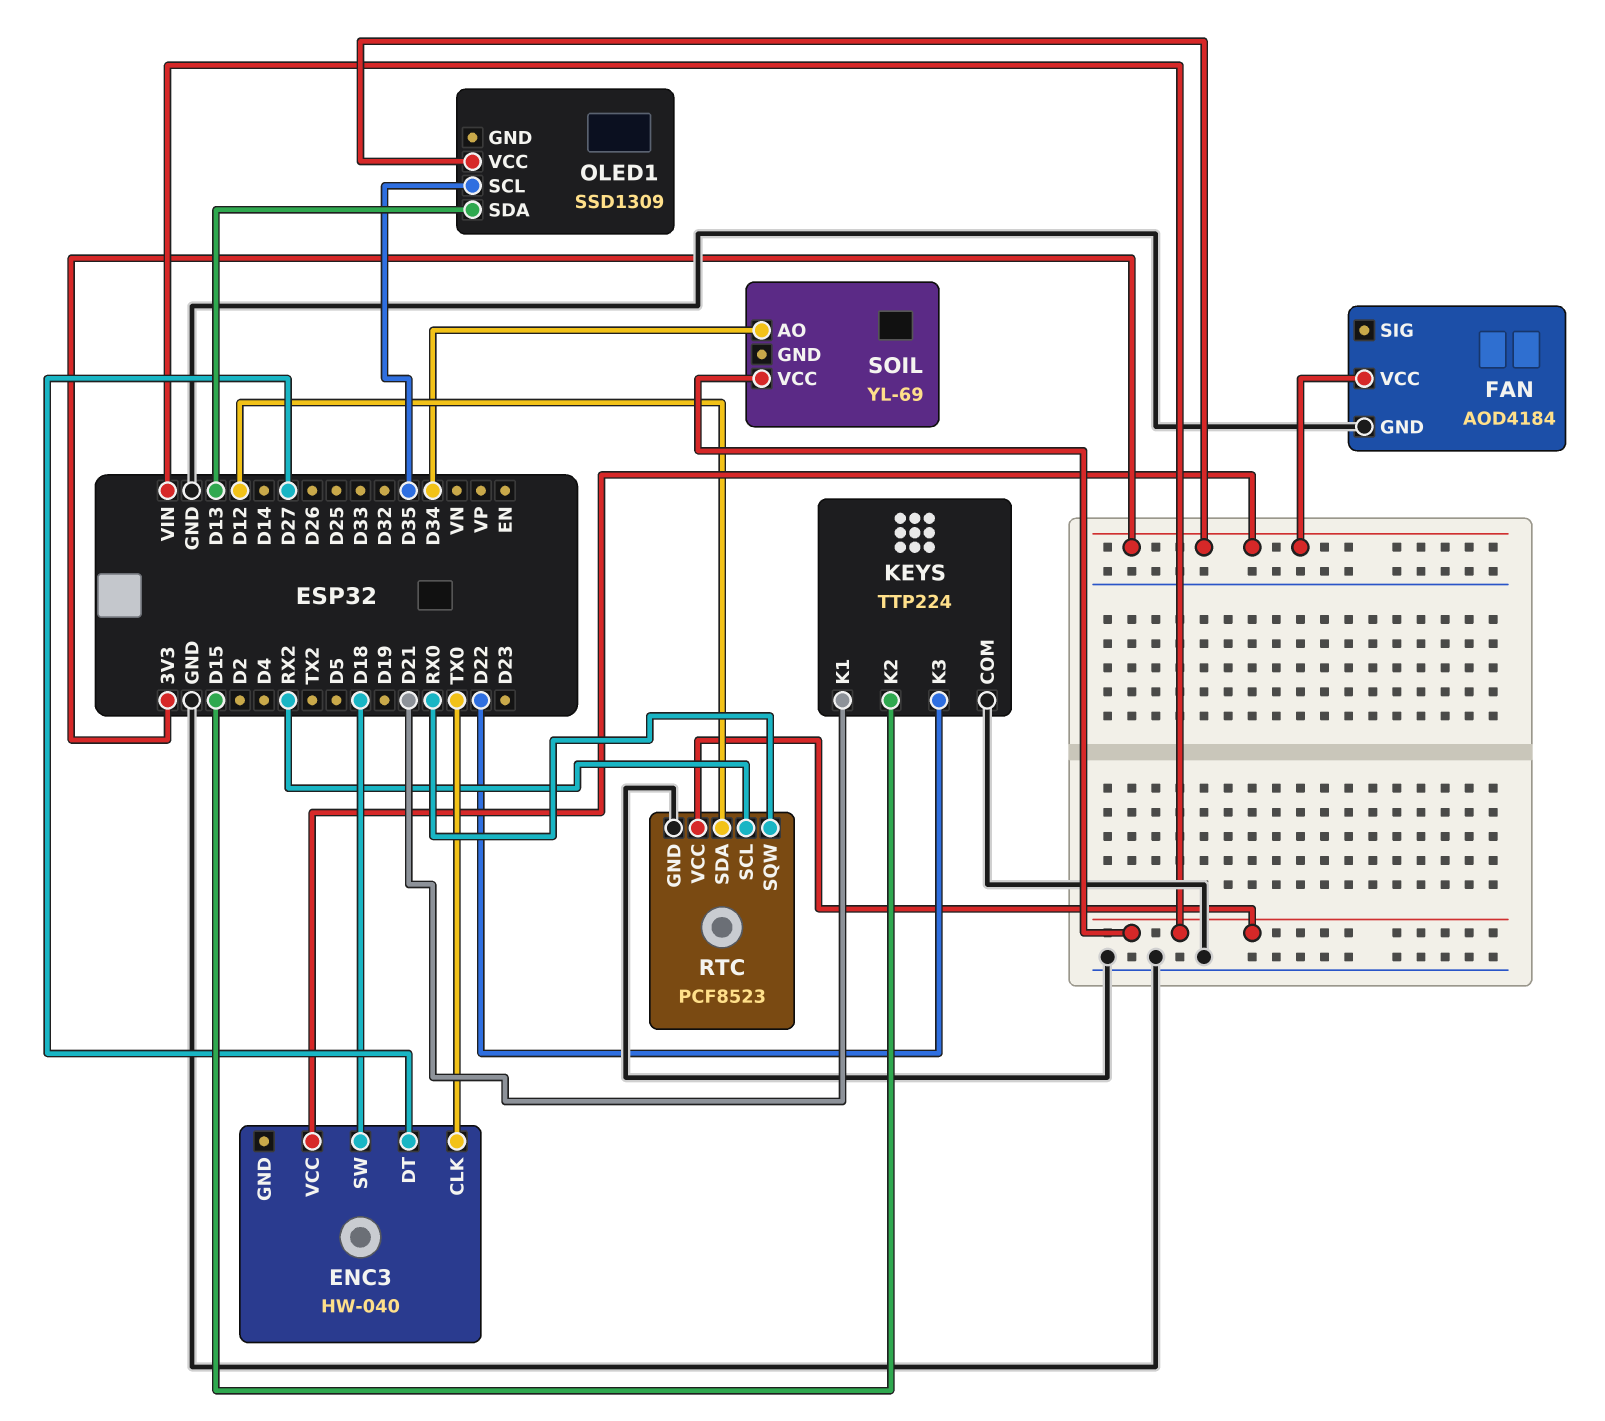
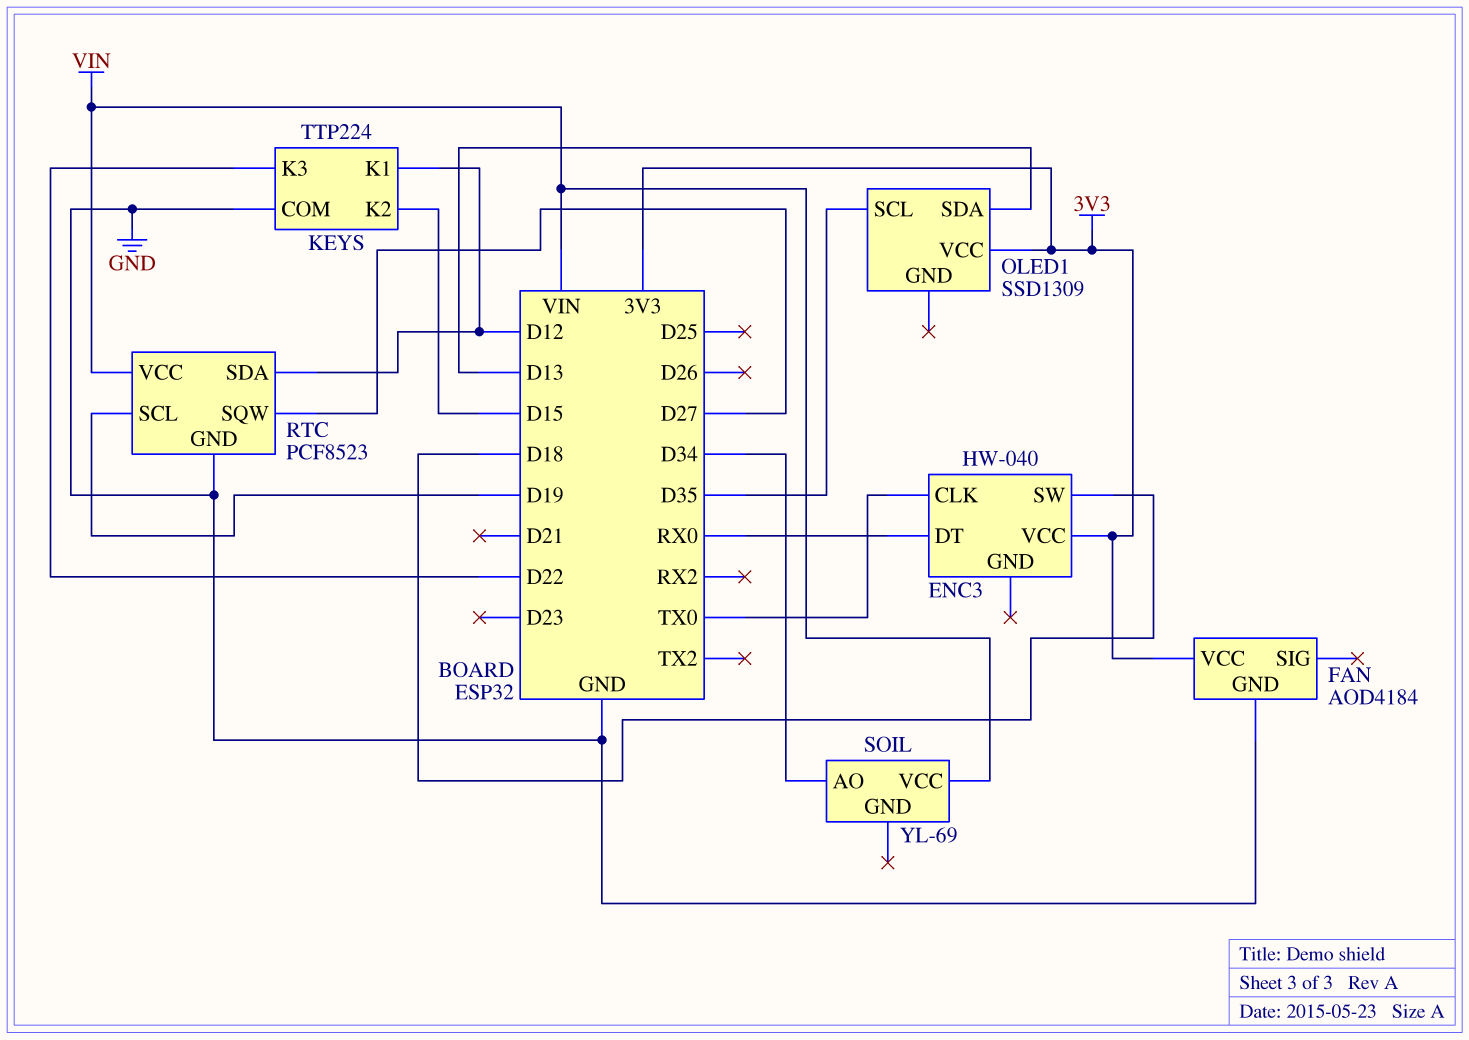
ENC3 pin DT: D27 -> RX0
KEYS pin K1: D21 -> D12
RTC pin SCL: RX2 -> D19
RTC pin SQW: RX0 -> D27

